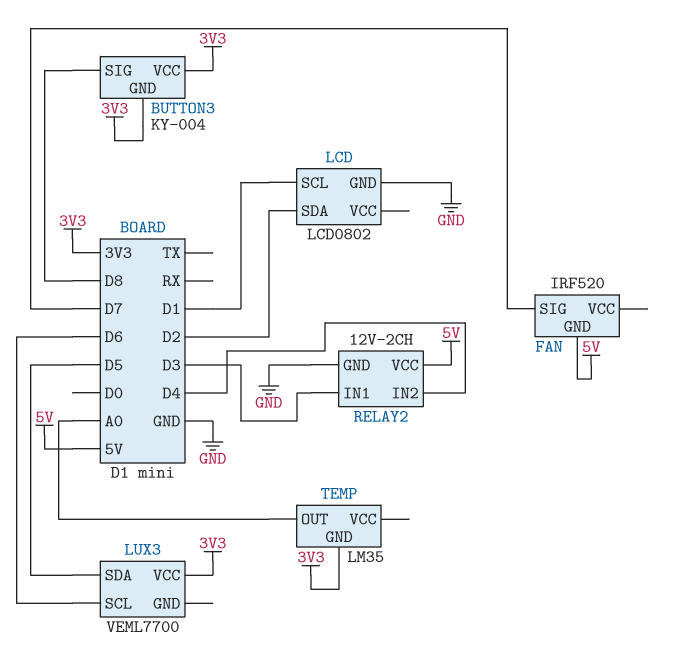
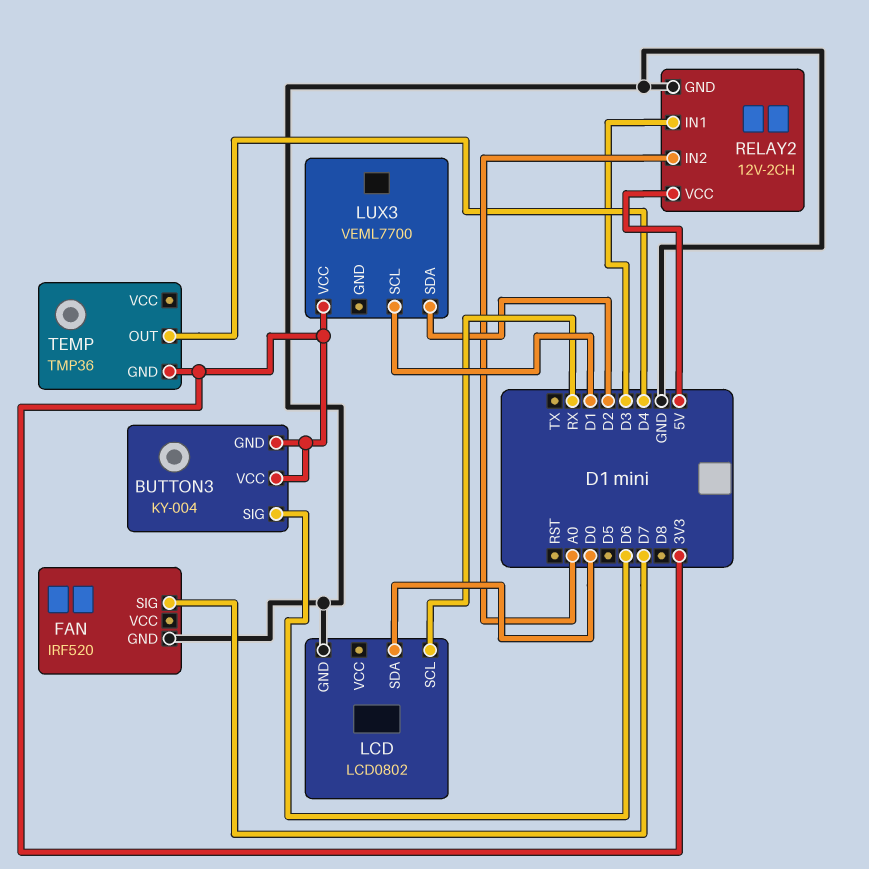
BUTTON3 pin SIG: D8 -> D6
FAN pin GND: 5V -> GND
LCD pin SCL: D1 -> RX
LCD pin SDA: D2 -> D0
LUX3 pin SCL: D6 -> D1
LUX3 pin SDA: D5 -> D2
RELAY2 pin IN2: D4 -> A0
TEMP: LM35 -> TMP36
TEMP pin OUT: A0 -> D4

